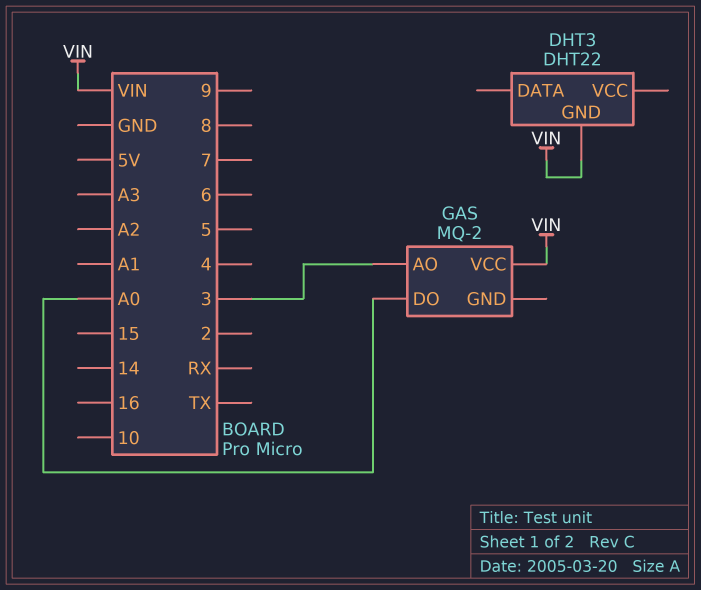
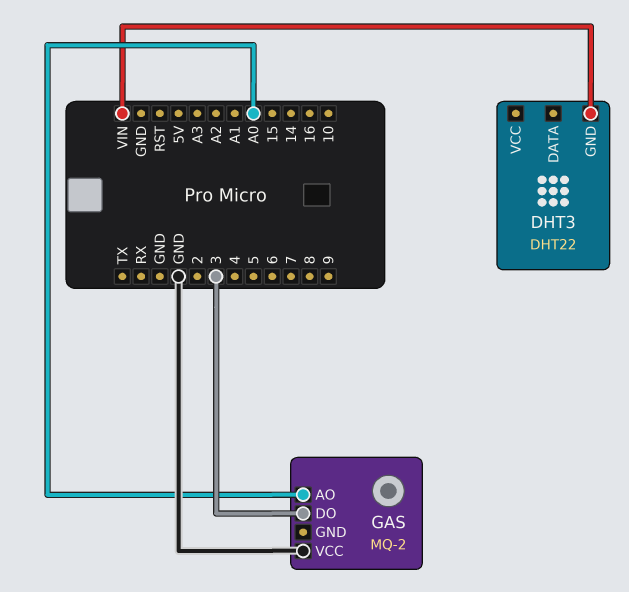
GAS pin AO: 3 -> A0
GAS pin DO: A0 -> 3
GAS pin VCC: VIN -> GND

